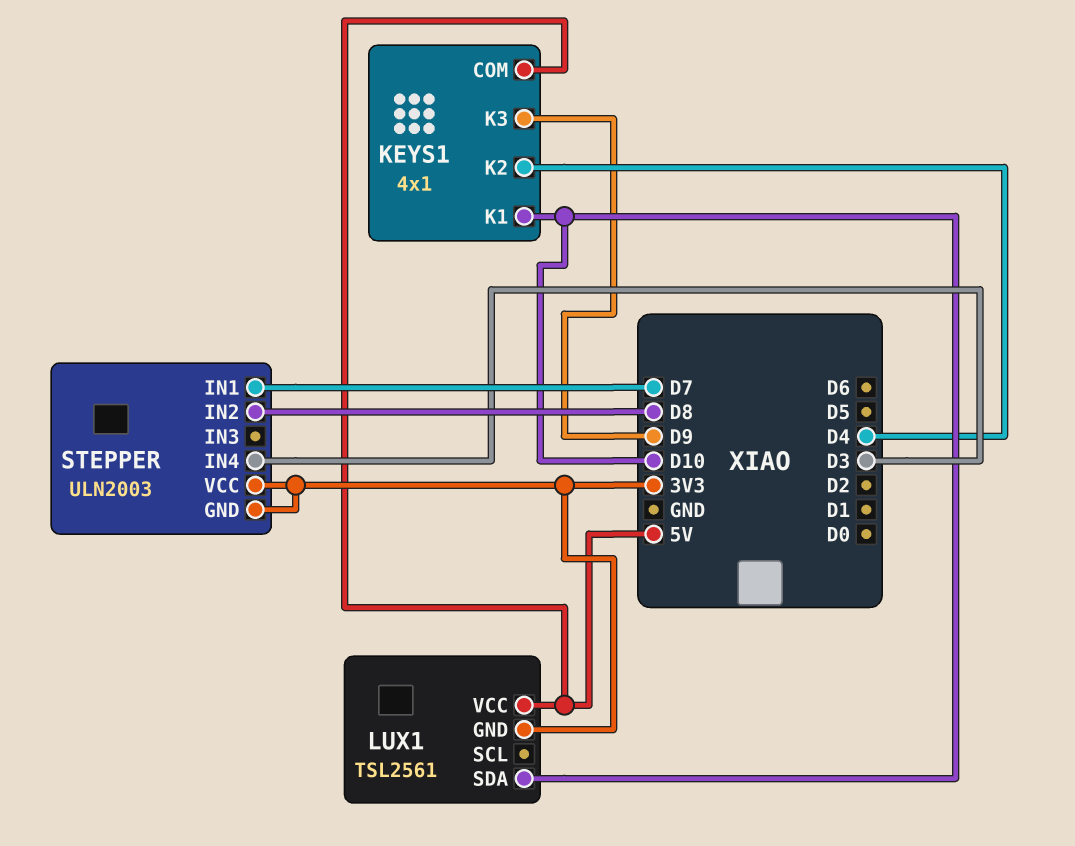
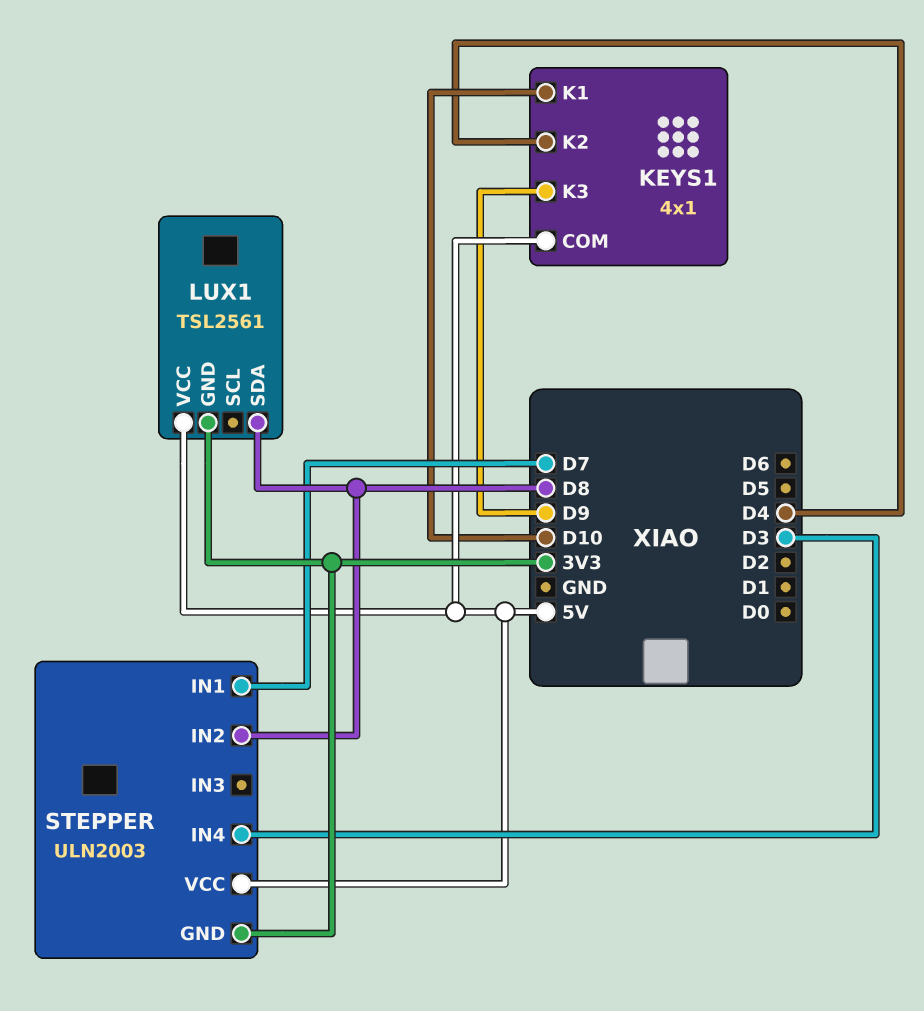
LUX1 pin SDA: D10 -> D8
STEPPER pin VCC: 3V3 -> 5V

